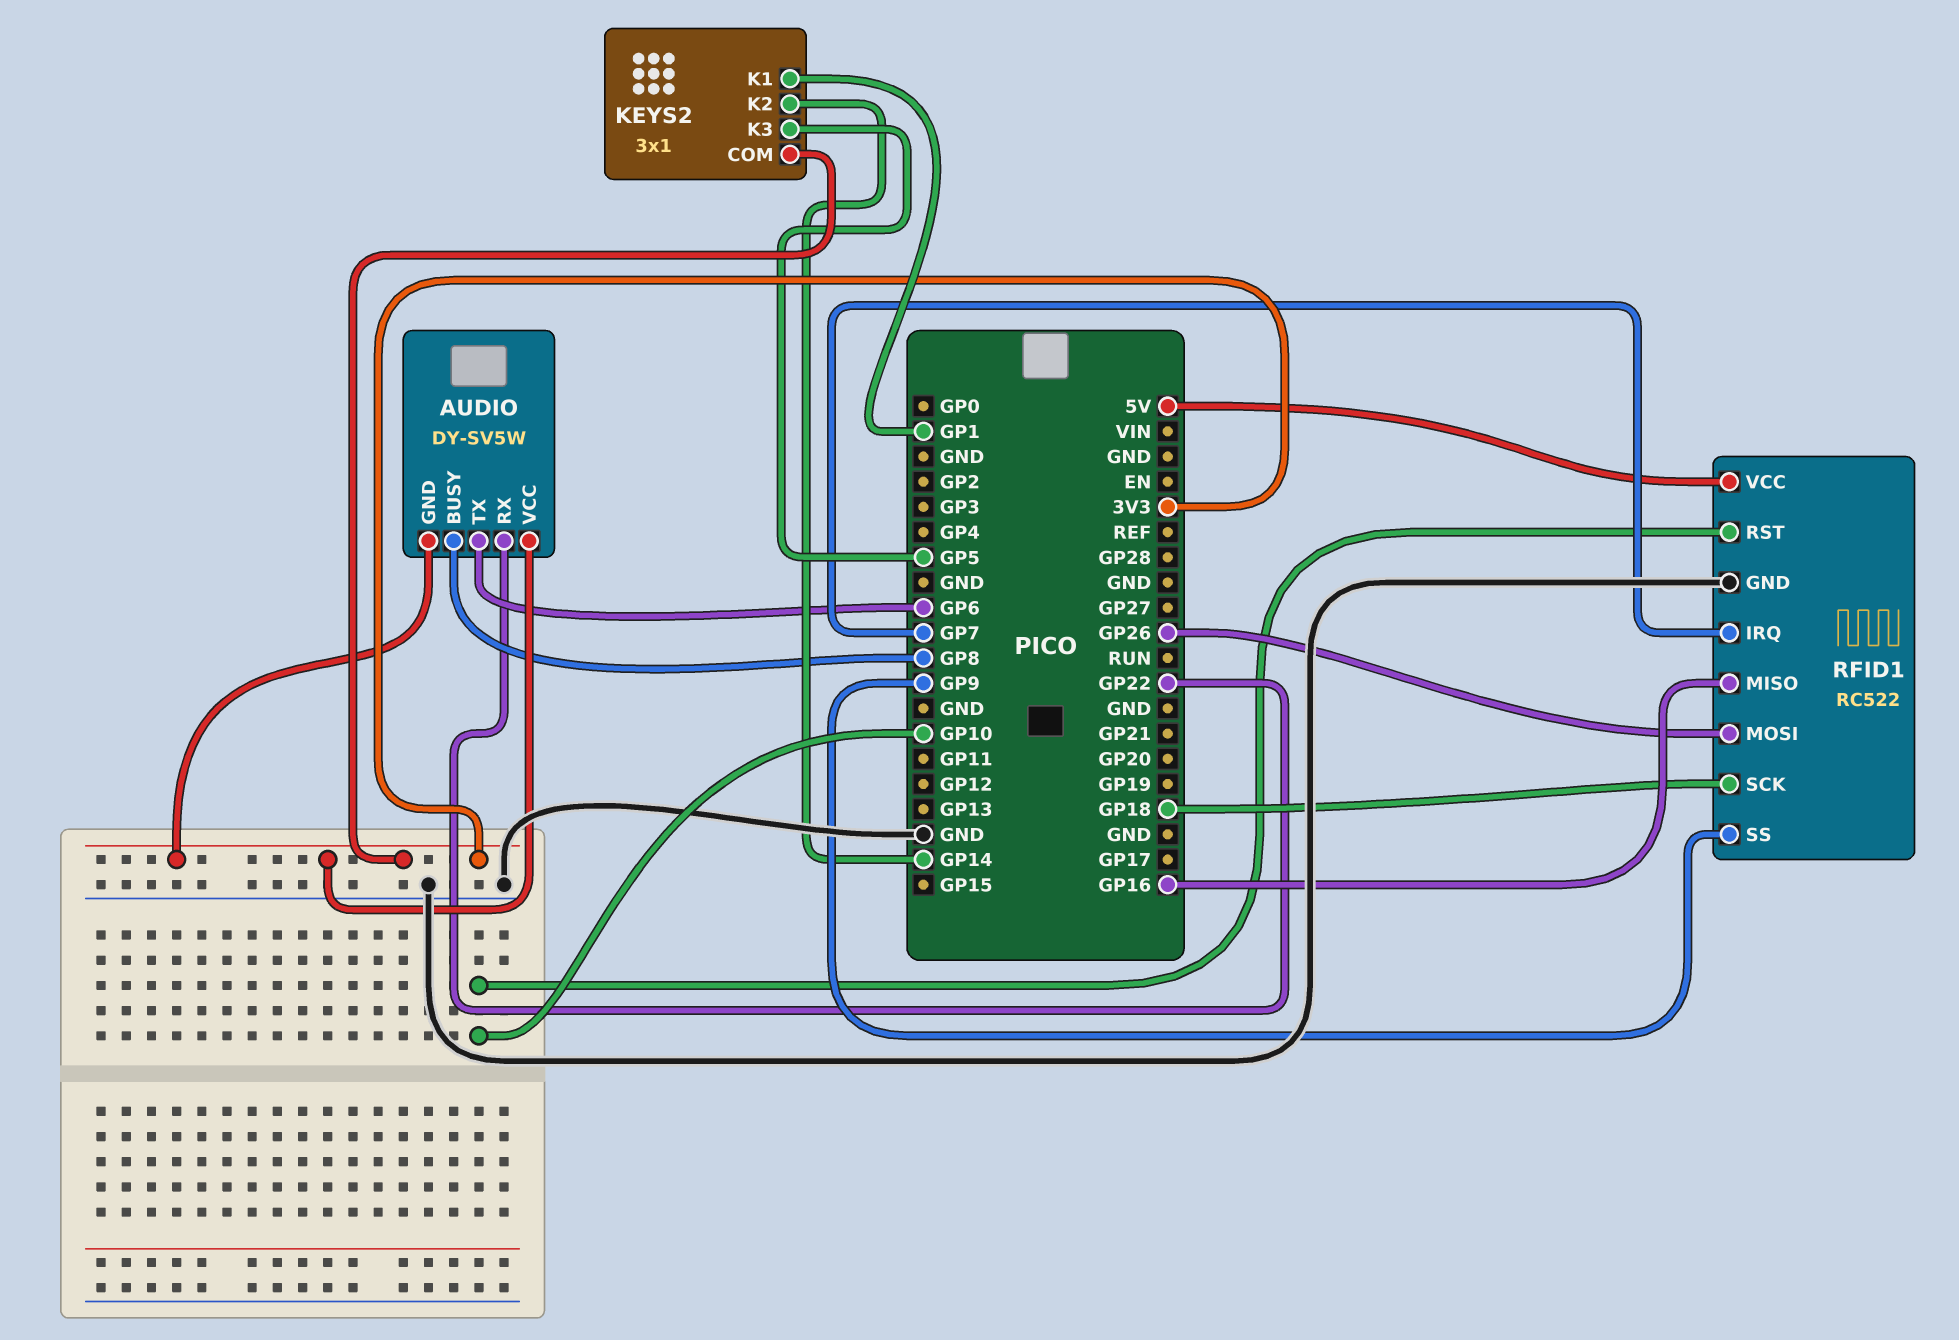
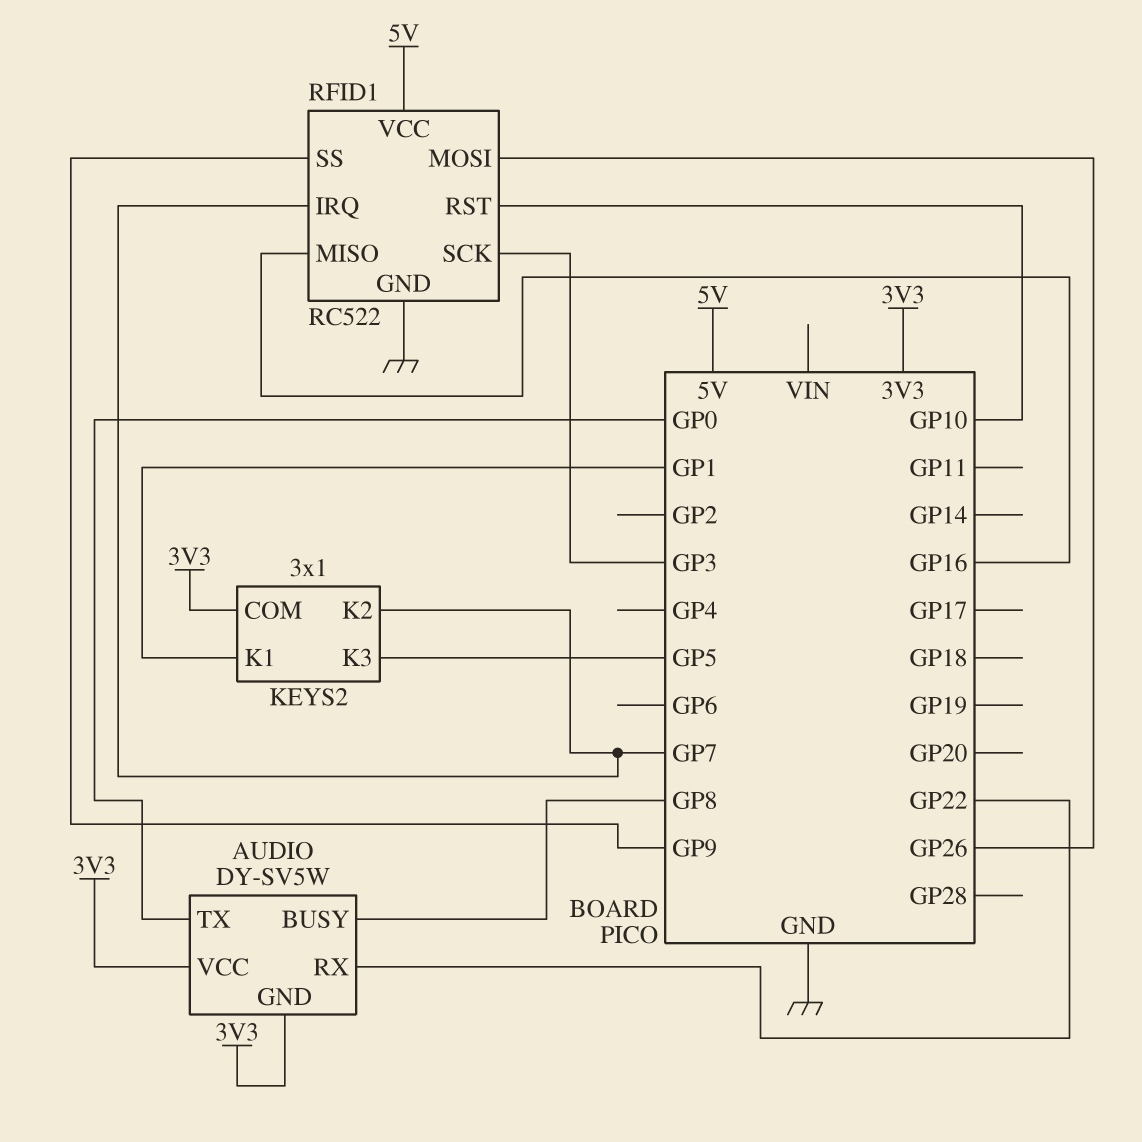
AUDIO pin TX: GP6 -> GP0
KEYS2 pin K2: GP14 -> GP7
RFID1 pin SCK: GP18 -> GP3

